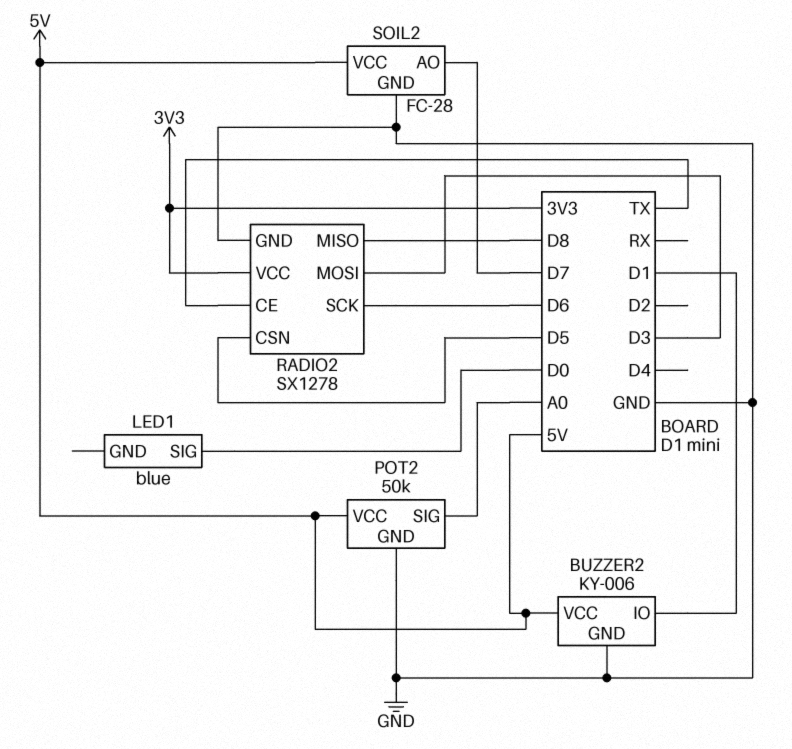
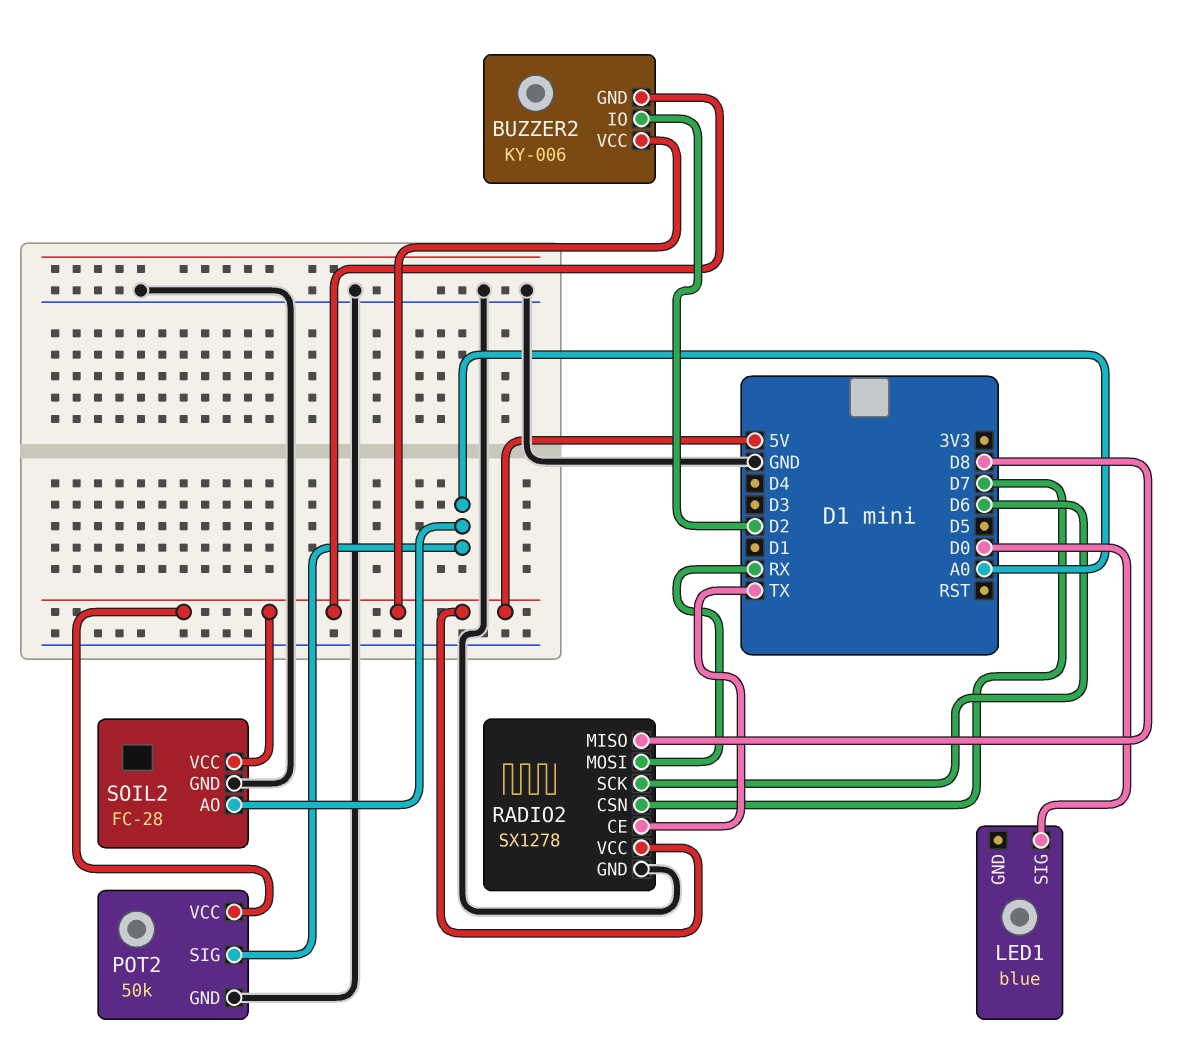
BUZZER2 pin GND: GND -> 5V
BUZZER2 pin IO: D1 -> D2
RADIO2 pin CSN: D5 -> D7
RADIO2 pin MOSI: D3 -> RX
RADIO2 pin VCC: 3V3 -> 5V
SOIL2 pin AO: D7 -> A0

